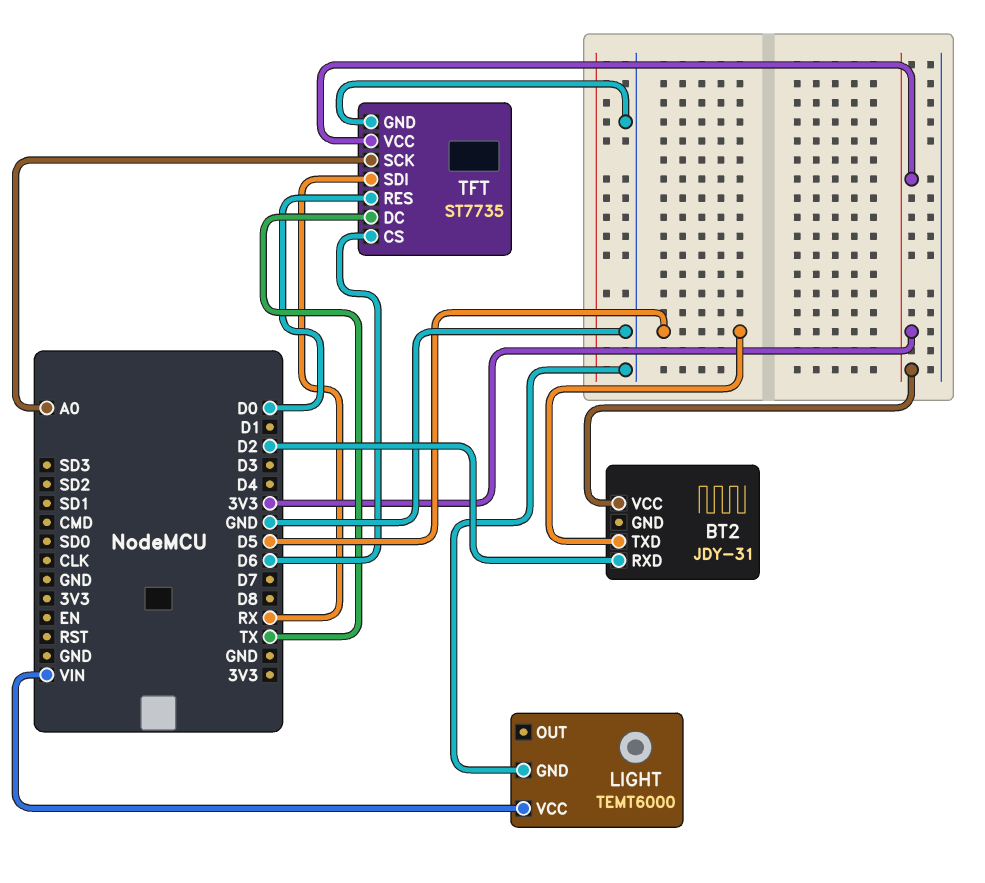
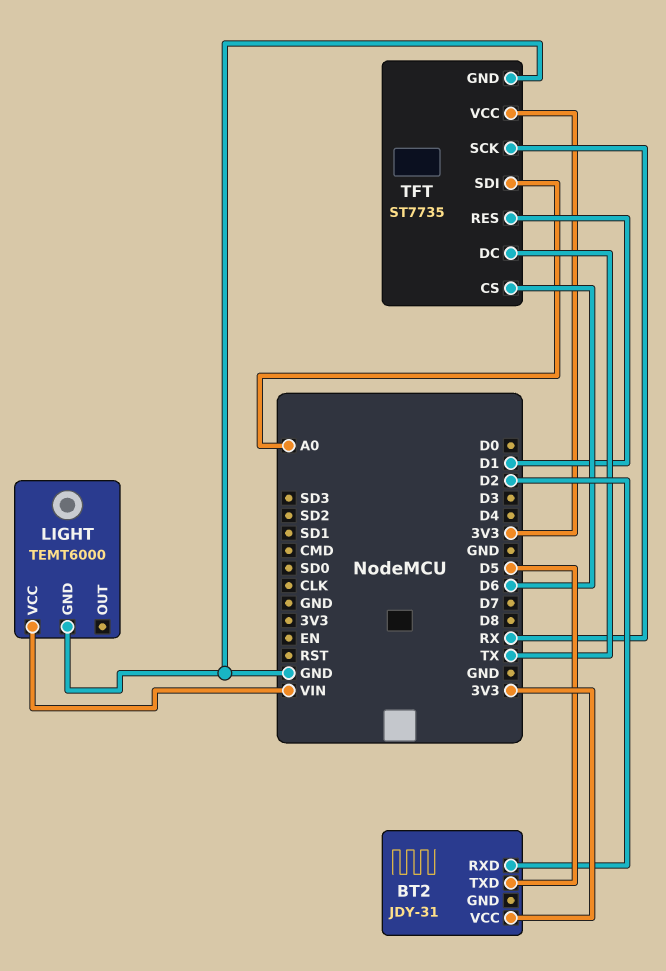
TFT pin RES: D0 -> D1
TFT pin SCK: A0 -> RX
TFT pin SDI: RX -> A0

